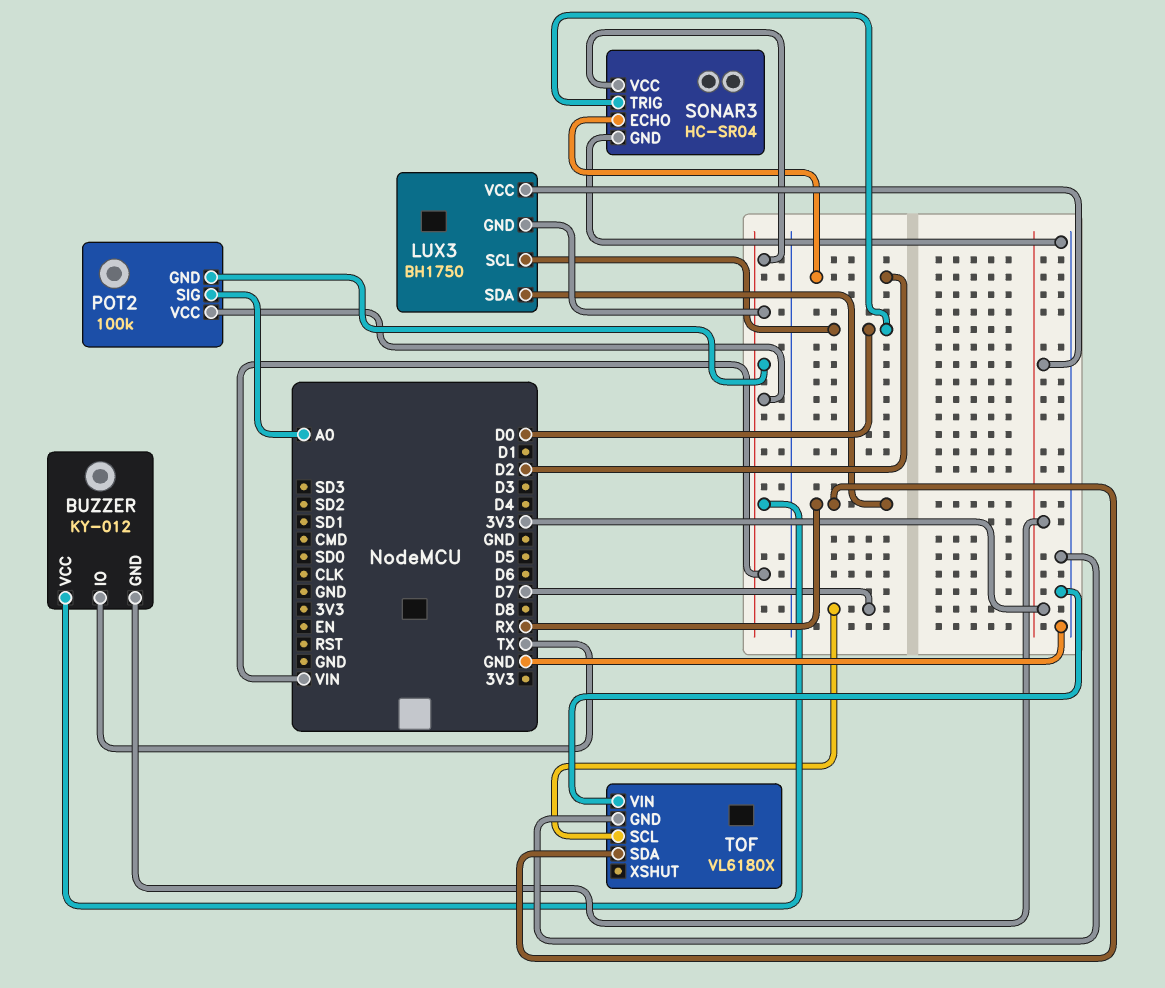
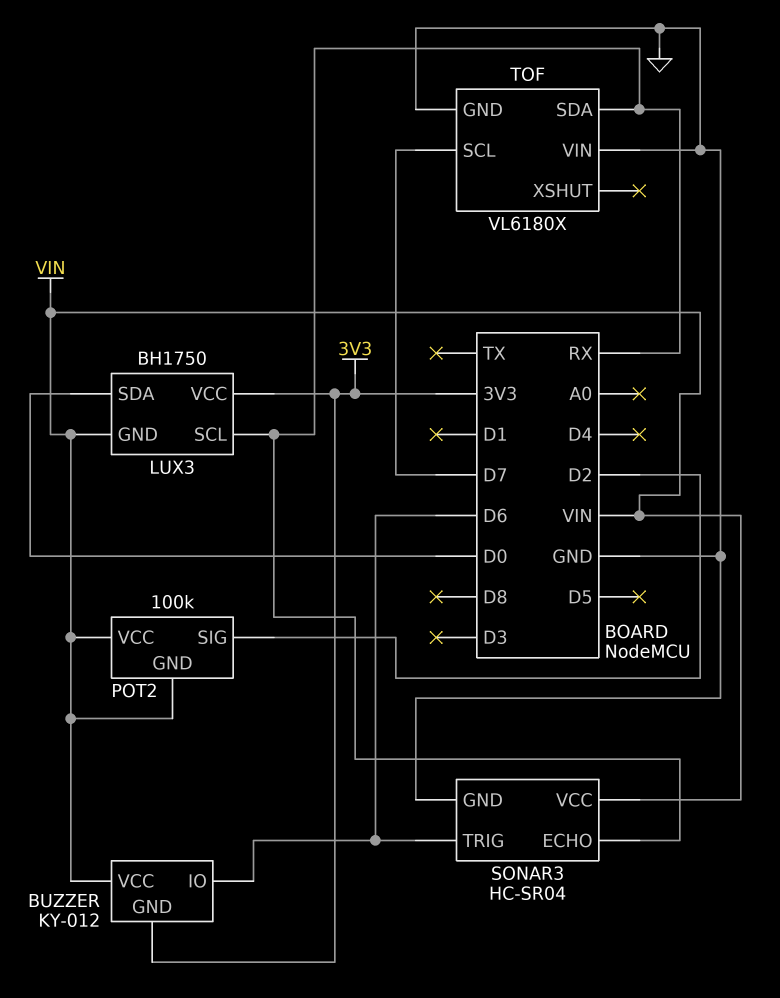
BUZZER pin IO: TX -> D6
LUX3 pin SCL: D0 -> RX
LUX3 pin SDA: RX -> D0
POT2 pin SIG: A0 -> D2
SONAR3 pin ECHO: D2 -> RX
SONAR3 pin TRIG: D0 -> D6

